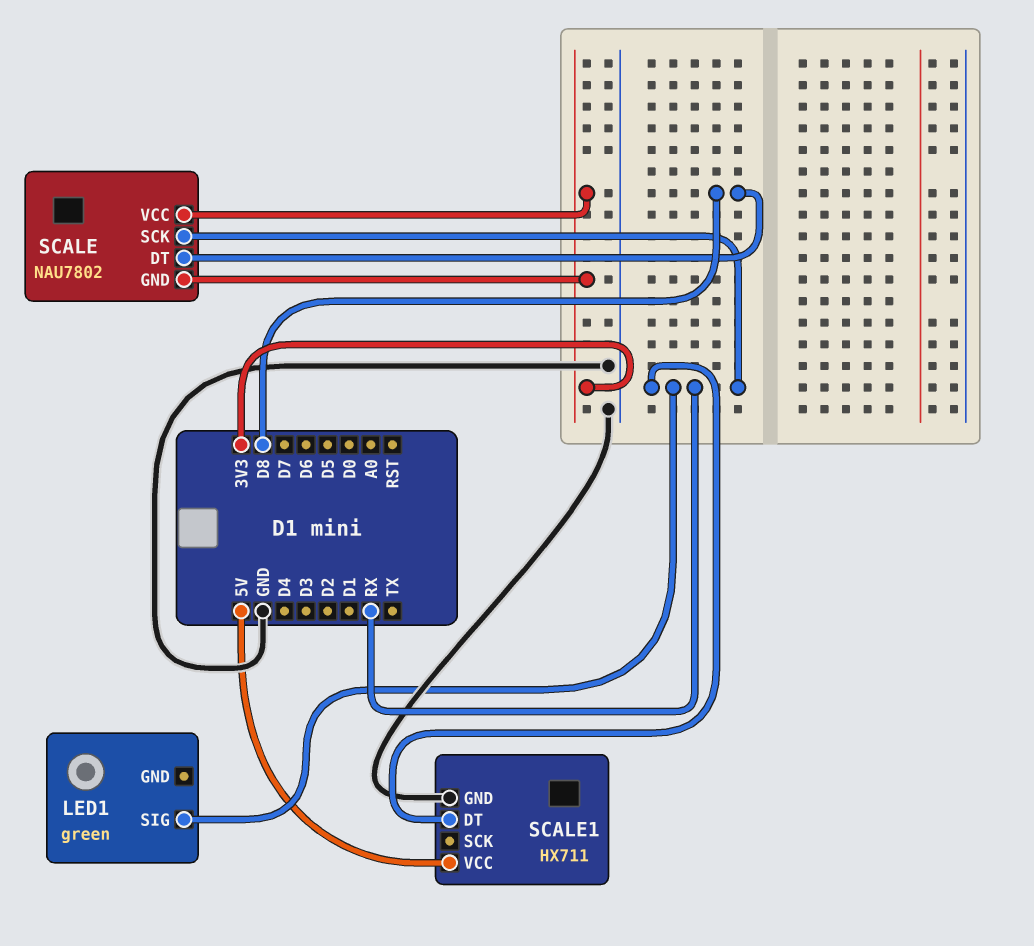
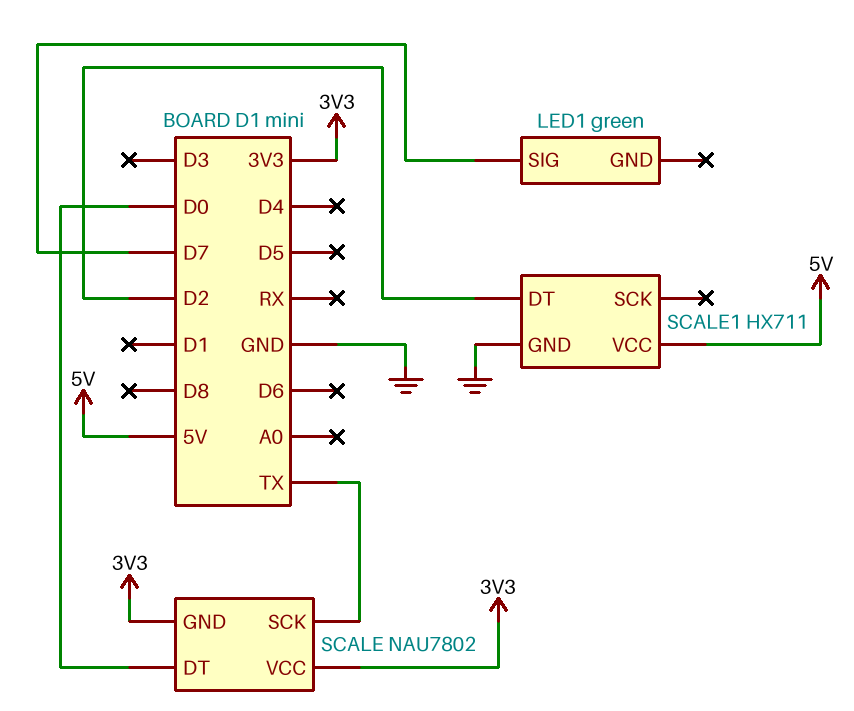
LED1 pin SIG: RX -> D7
SCALE pin DT: D8 -> D0
SCALE pin SCK: RX -> TX
SCALE1 pin DT: RX -> D2

